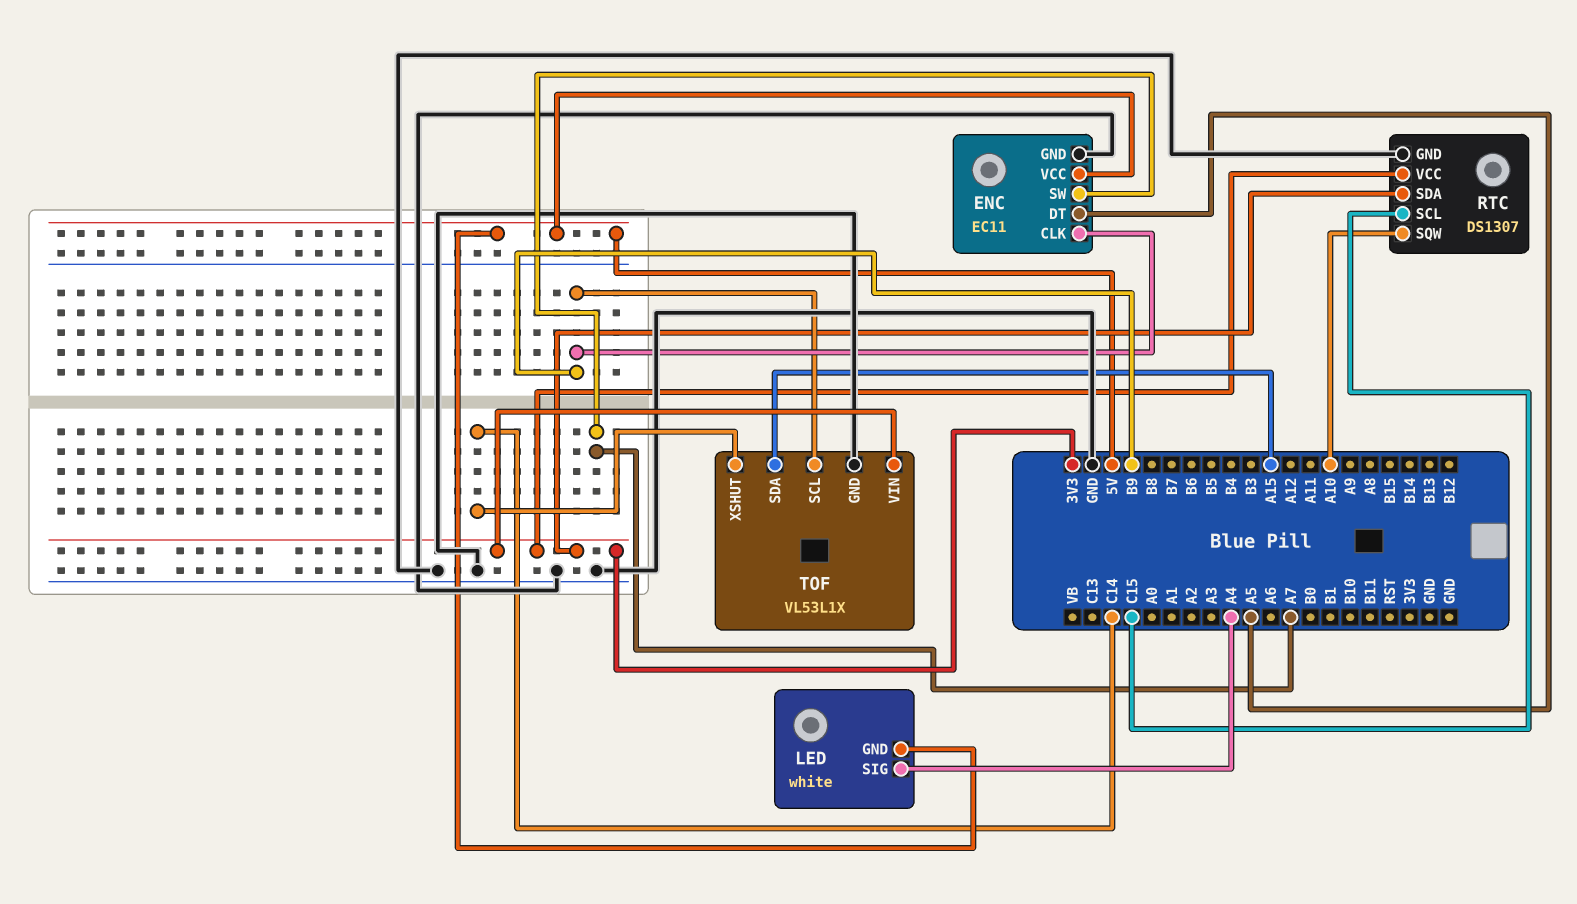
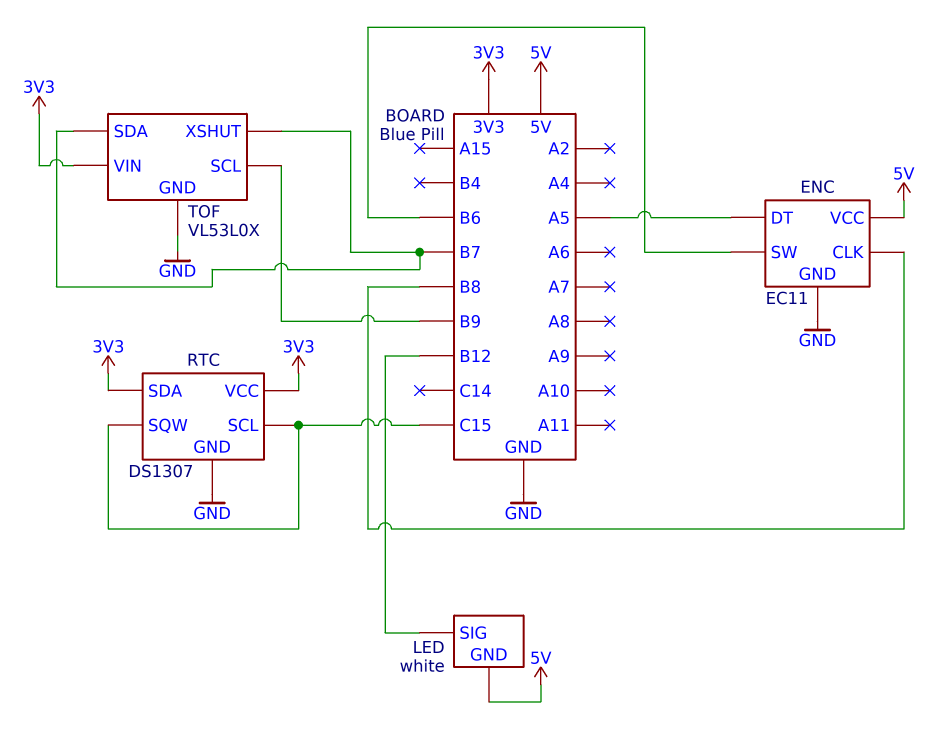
ENC pin CLK: B9 -> B8
ENC pin SW: A7 -> B6
LED pin SIG: A4 -> B12
RTC pin SQW: A10 -> C15
TOF: VL53L1X -> VL53L0X
TOF pin SDA: A15 -> B7
TOF pin XSHUT: C14 -> B7

